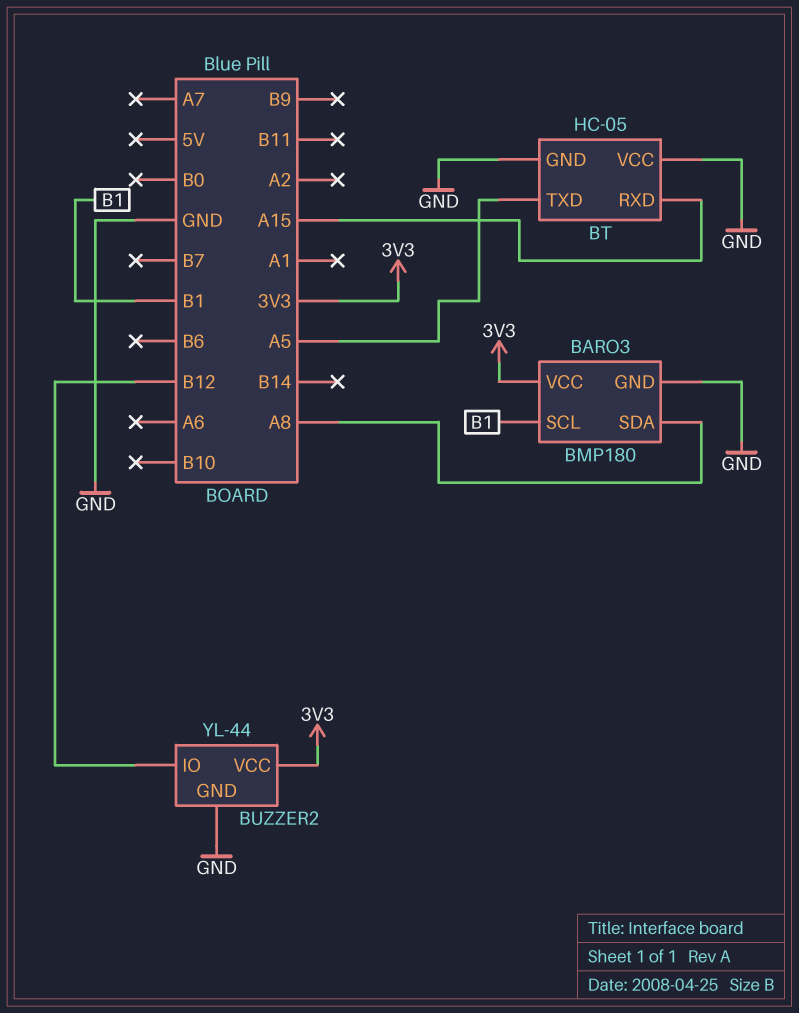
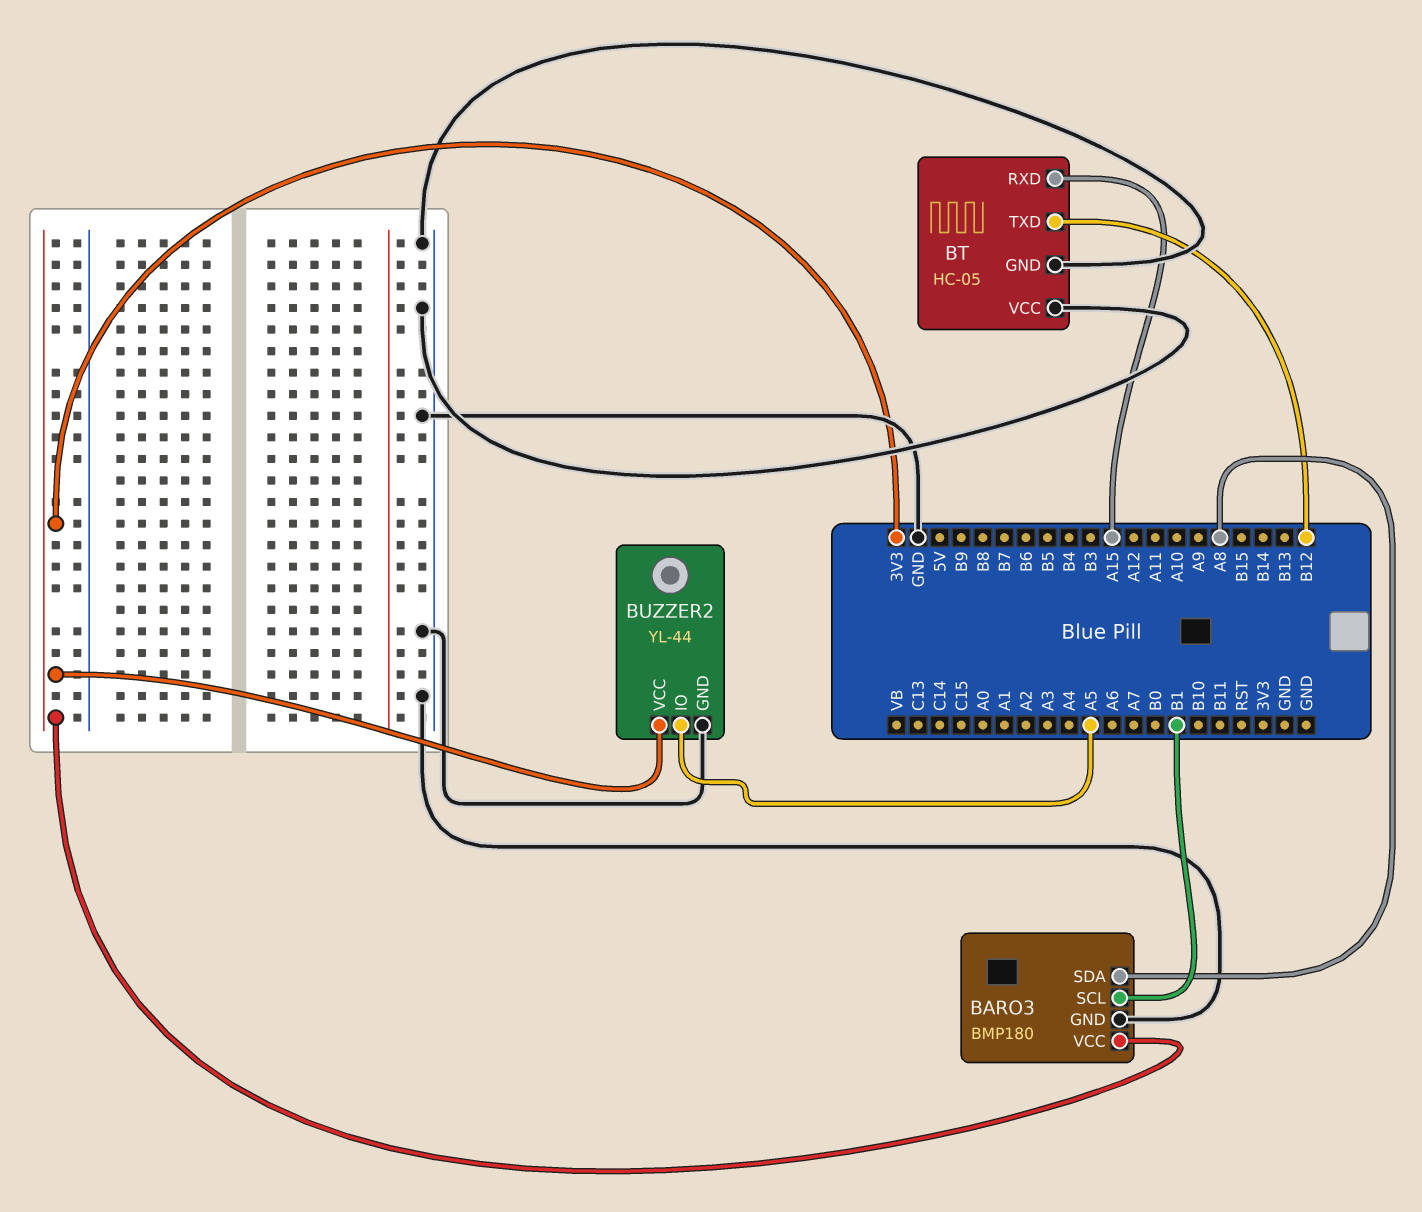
BT pin TXD: A5 -> B12
BUZZER2 pin IO: B12 -> A5

